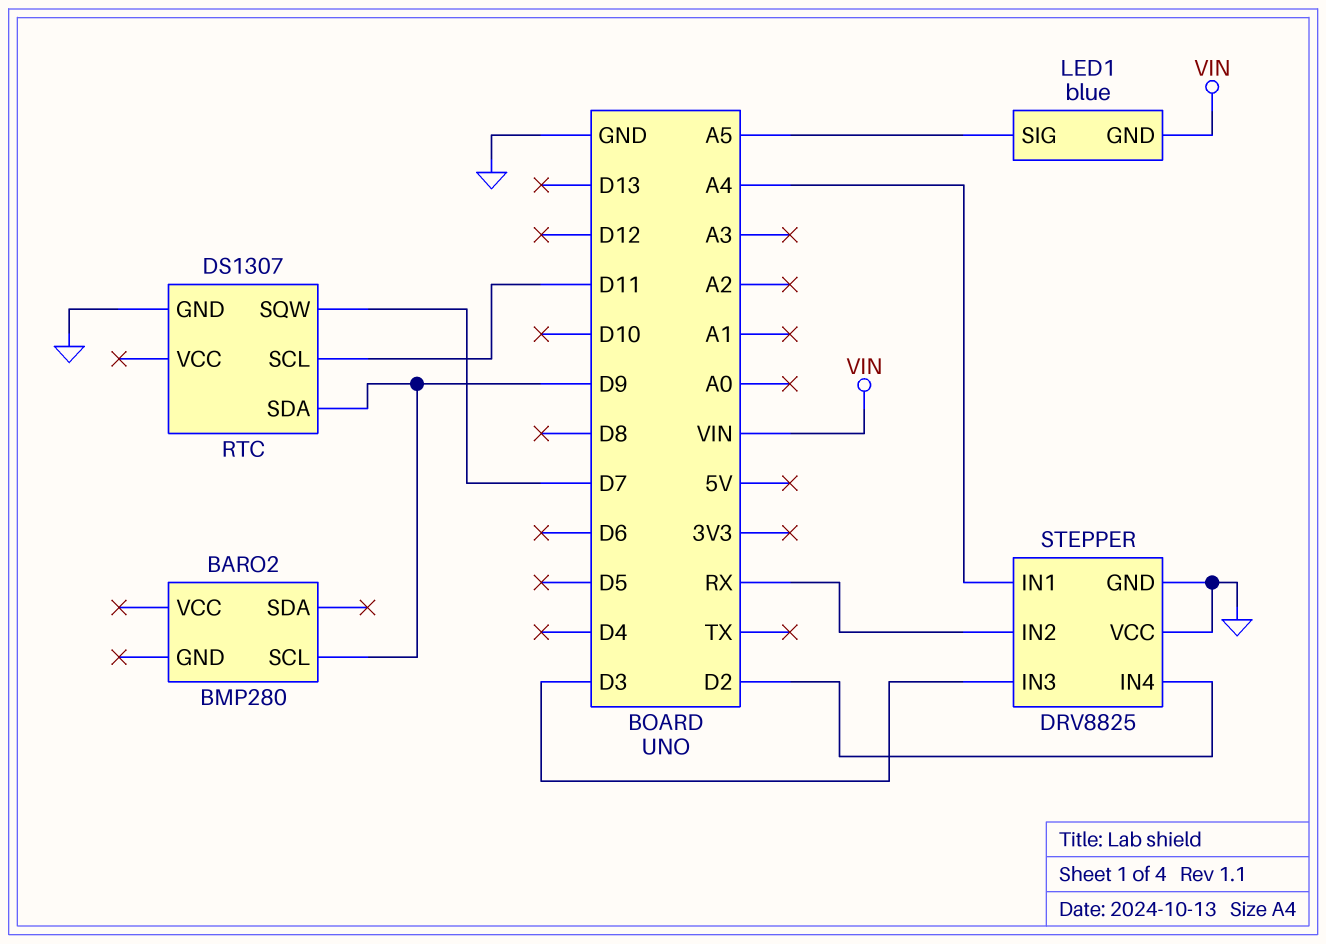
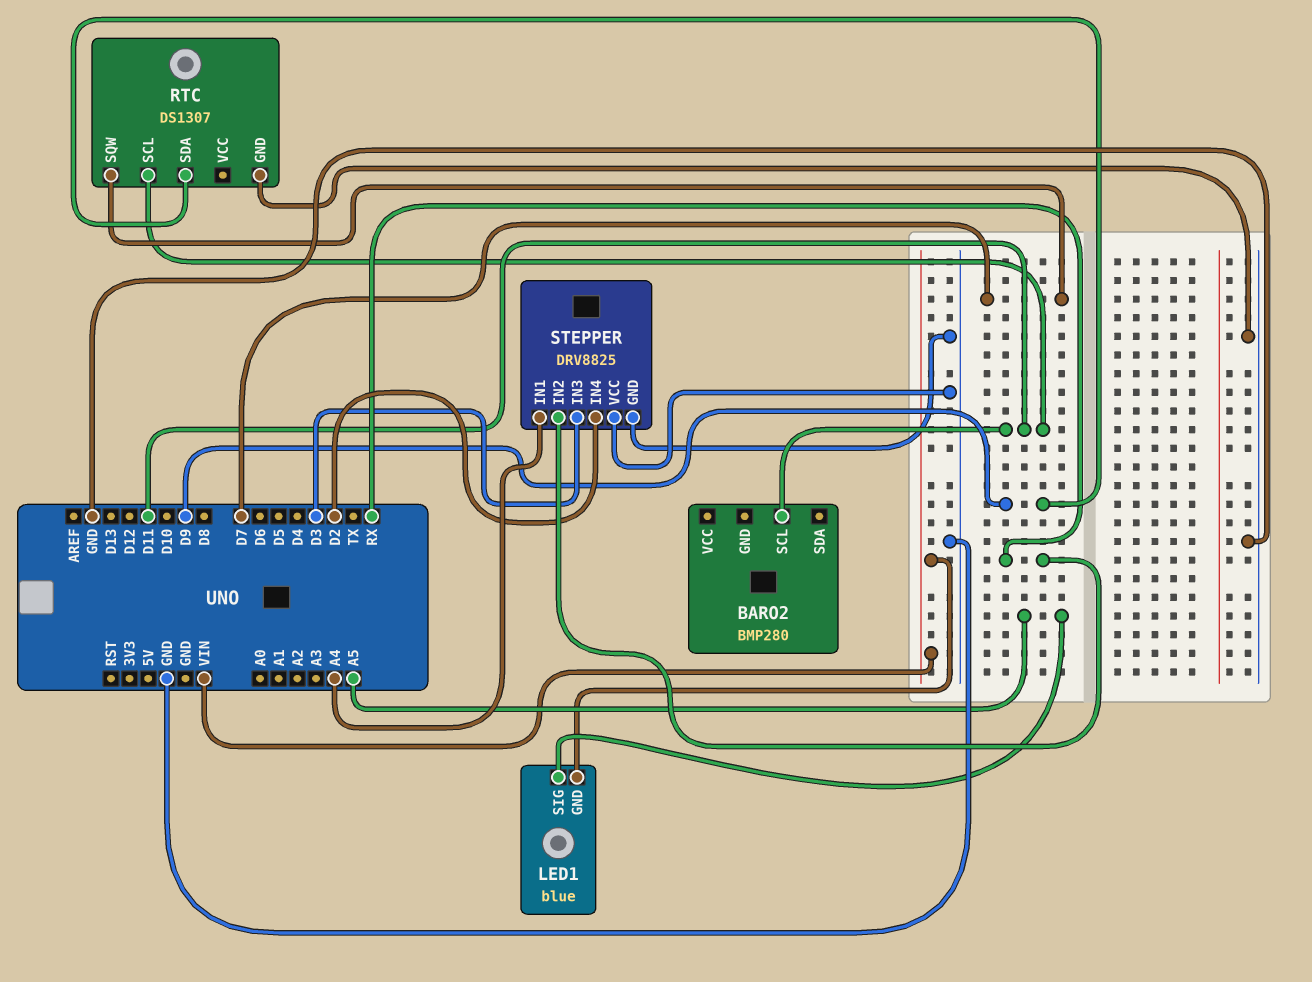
BARO2 pin SCL: D9 -> D11

